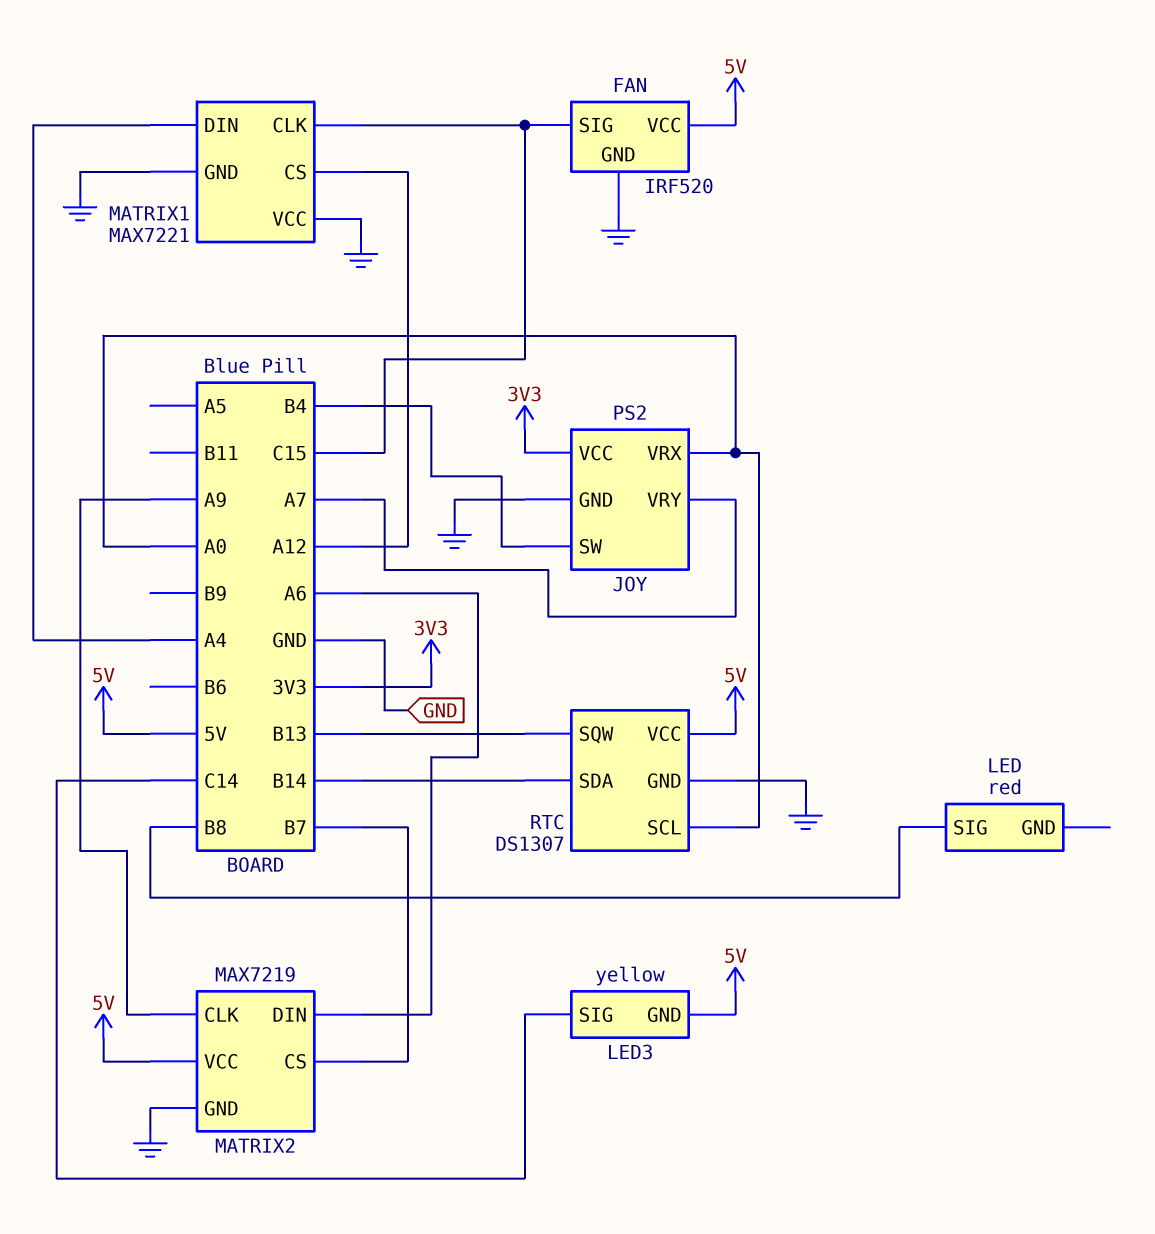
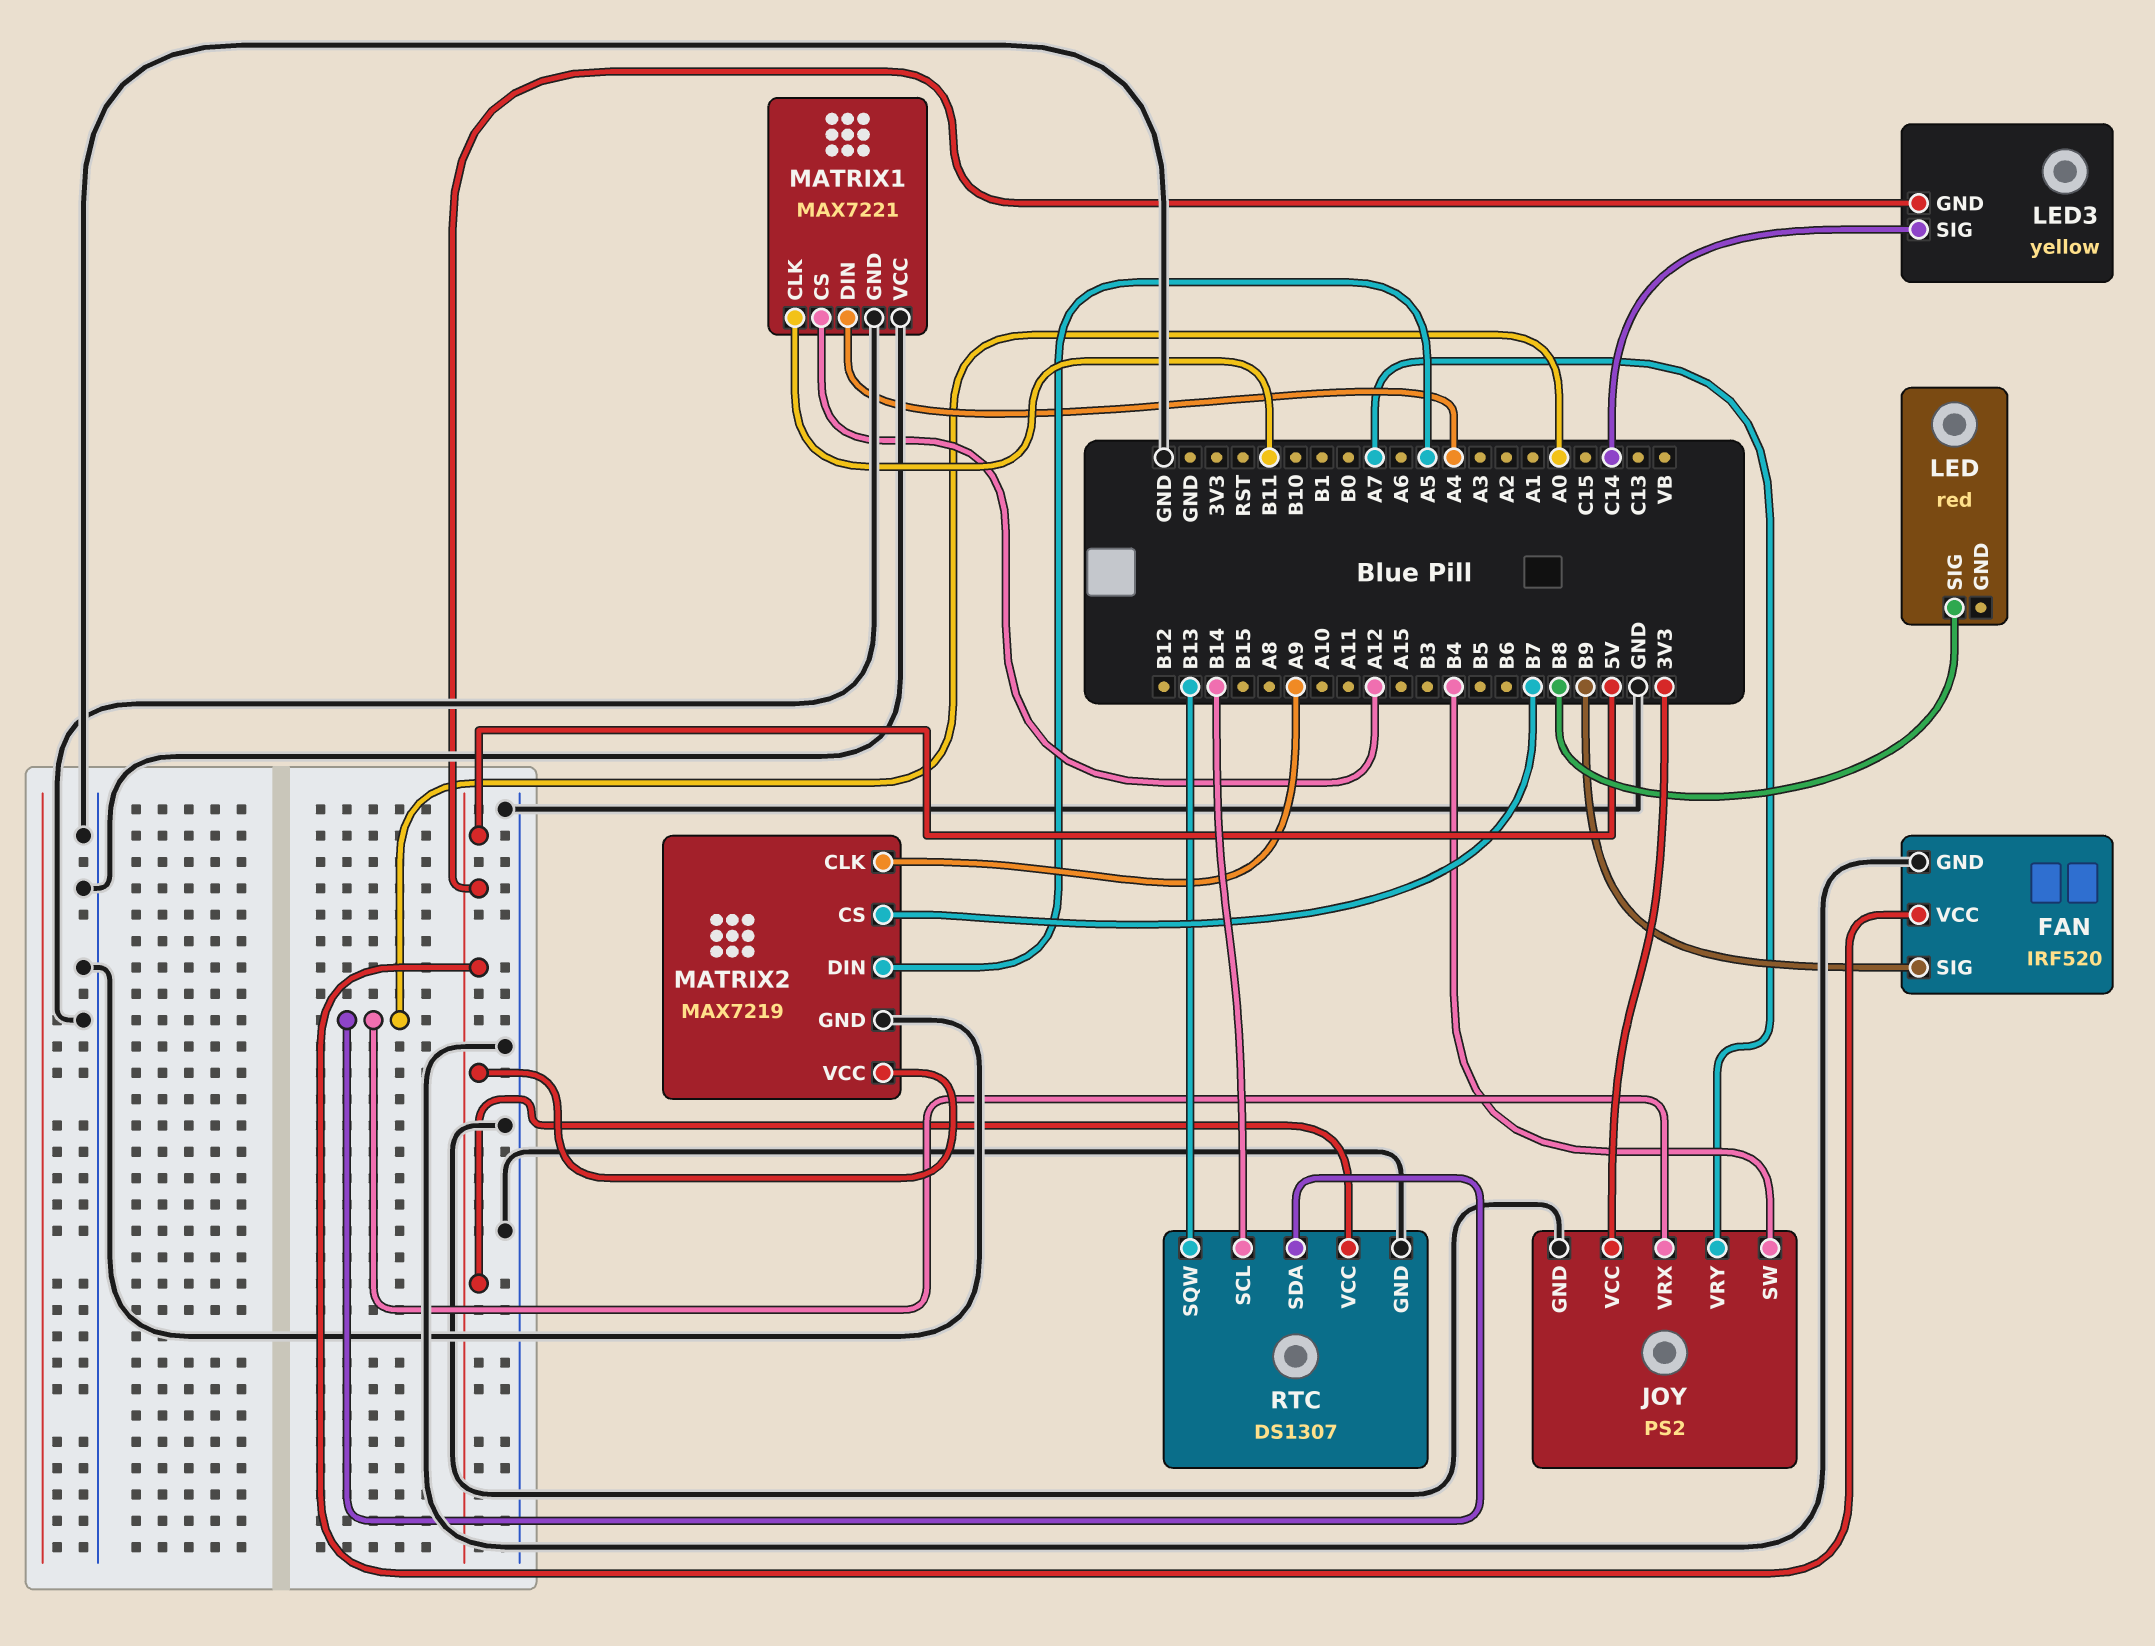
FAN pin SIG: C15 -> B9
MATRIX1 pin CLK: C15 -> B11
MATRIX2 pin DIN: A6 -> A5
RTC pin SCL: A0 -> B14
RTC pin SDA: B14 -> A0

